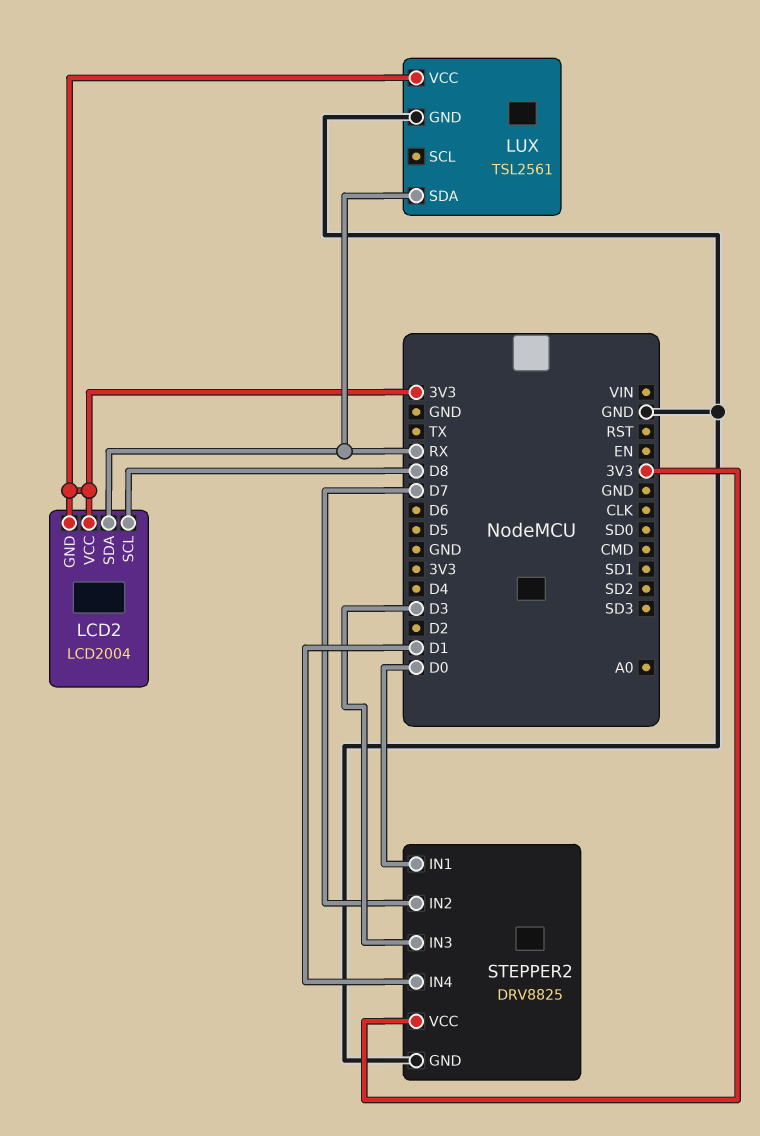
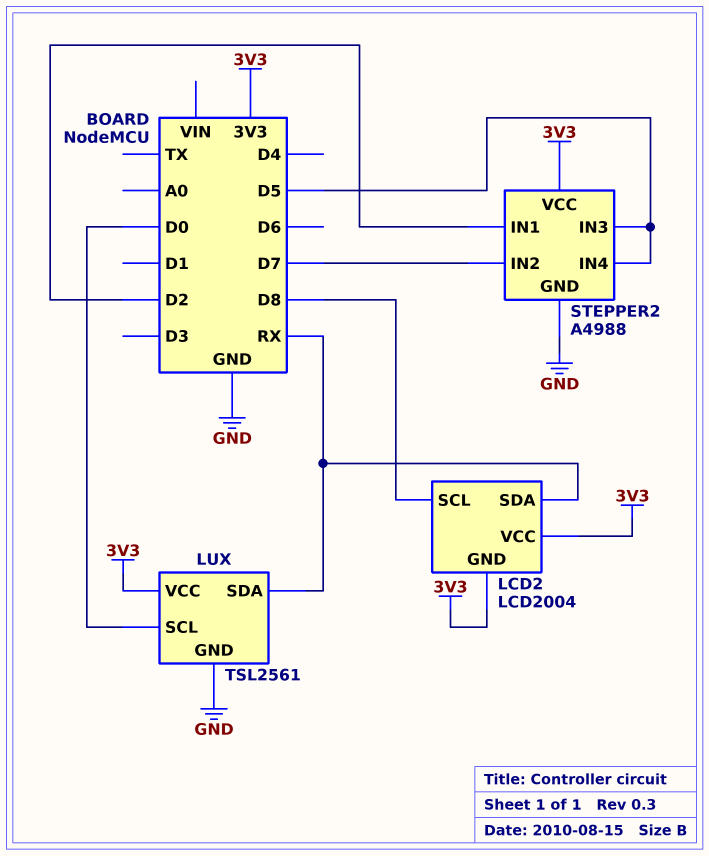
LUX pin SCL: none -> D0
STEPPER2: DRV8825 -> A4988
STEPPER2 pin IN1: D0 -> D2
STEPPER2 pin IN3: D3 -> D5
STEPPER2 pin IN4: D1 -> D5

